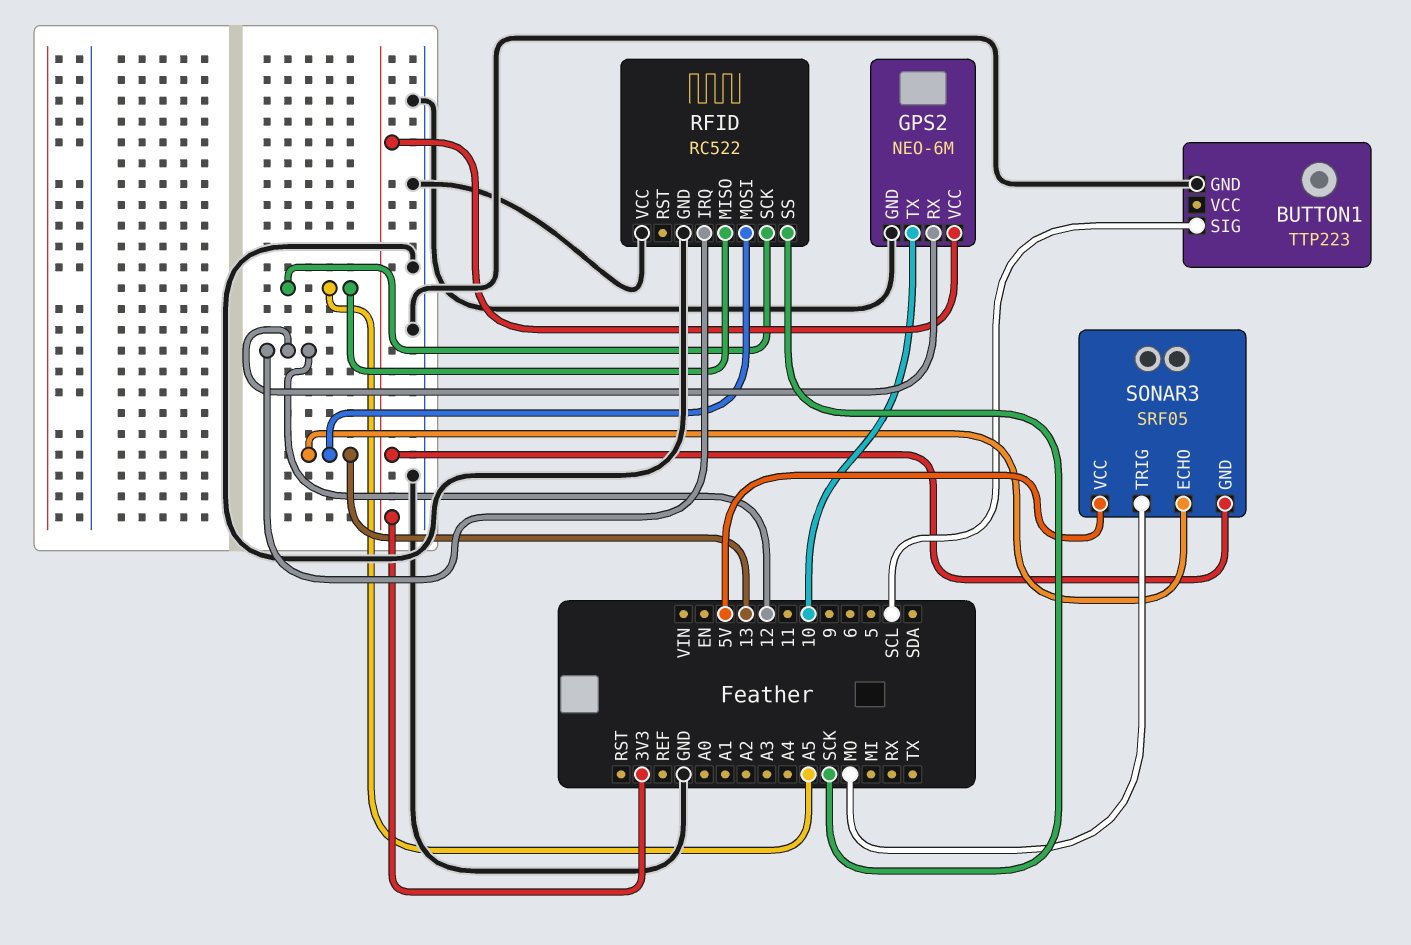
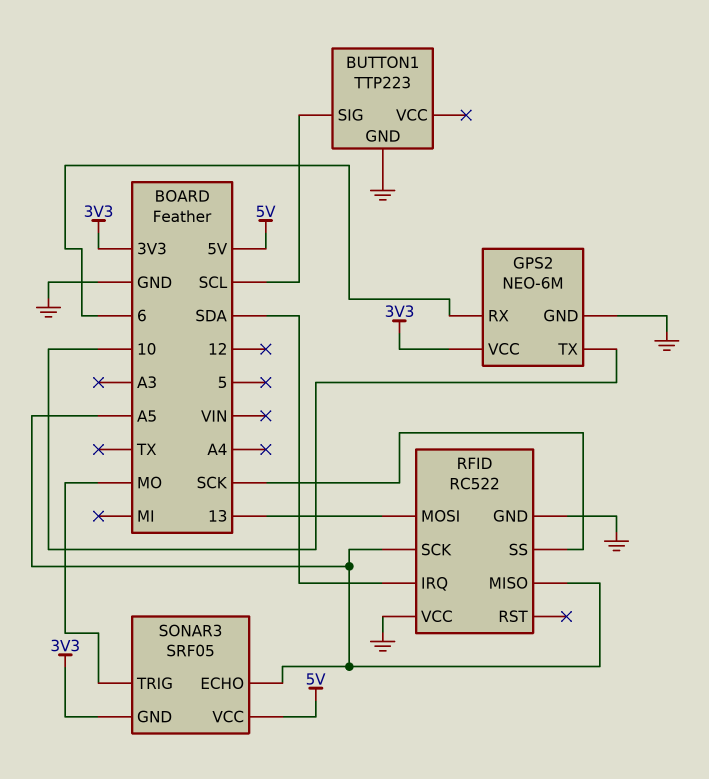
GPS2 pin RX: 12 -> 6
RFID pin IRQ: 12 -> SDA
SONAR3 pin ECHO: 13 -> A5

